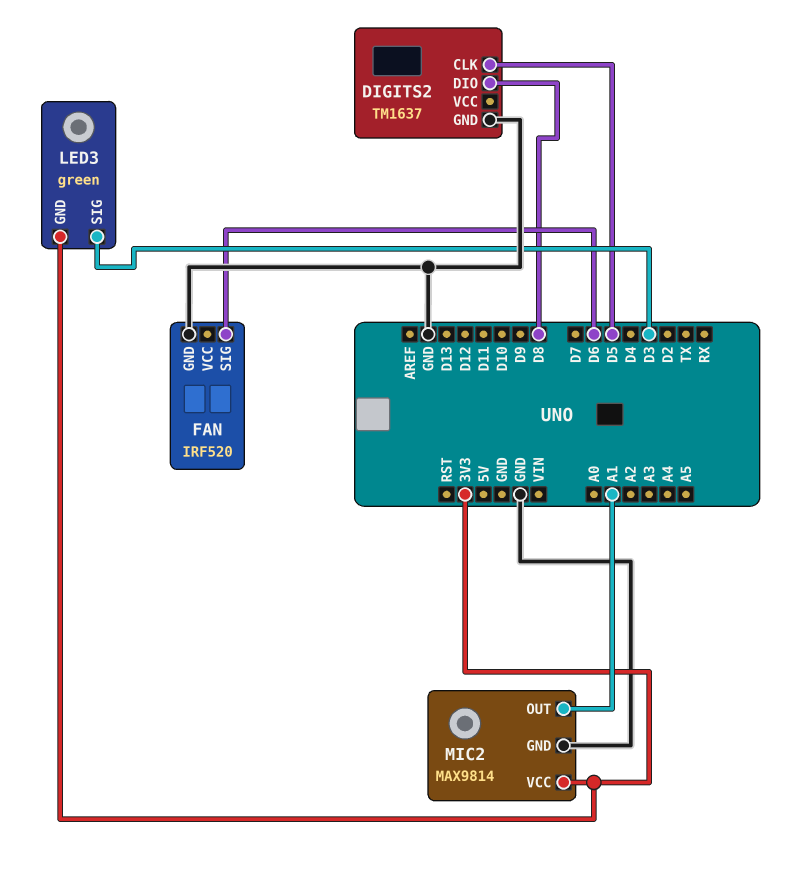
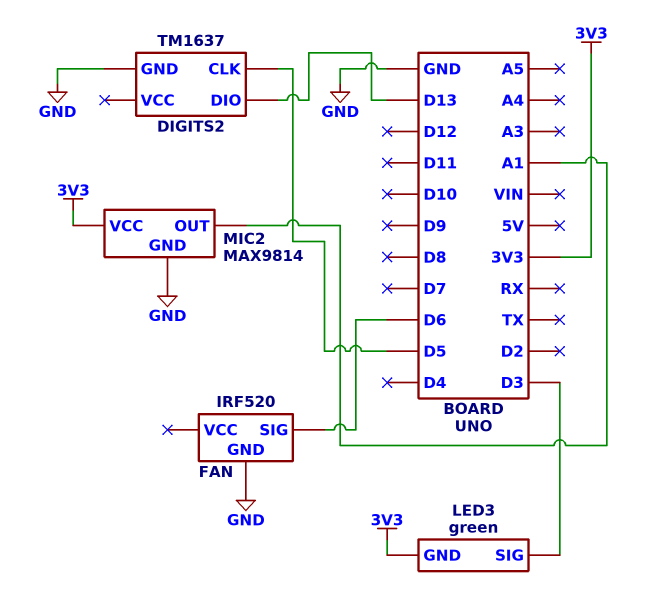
DIGITS2 pin DIO: D8 -> D13

